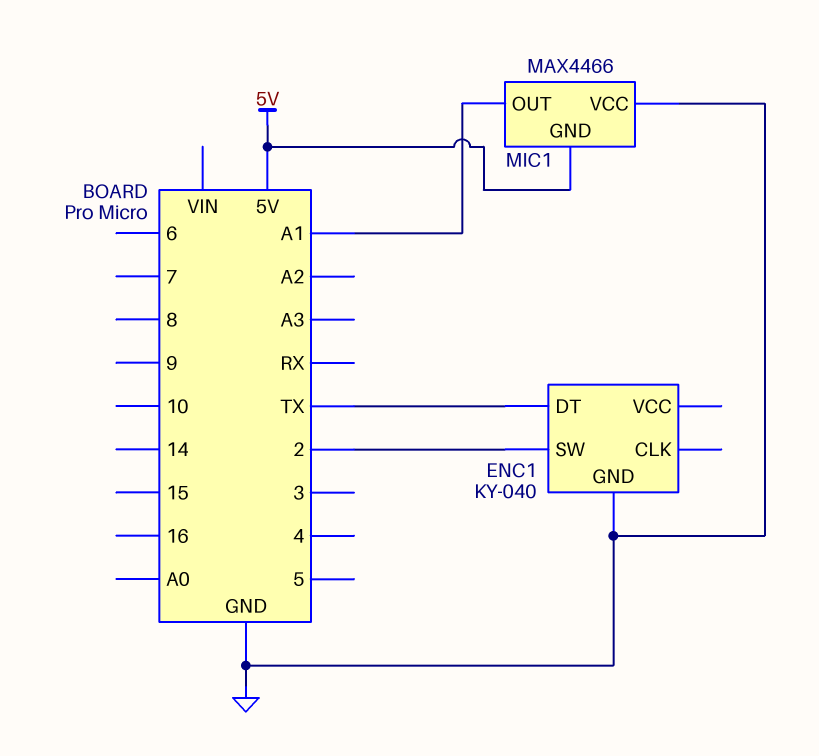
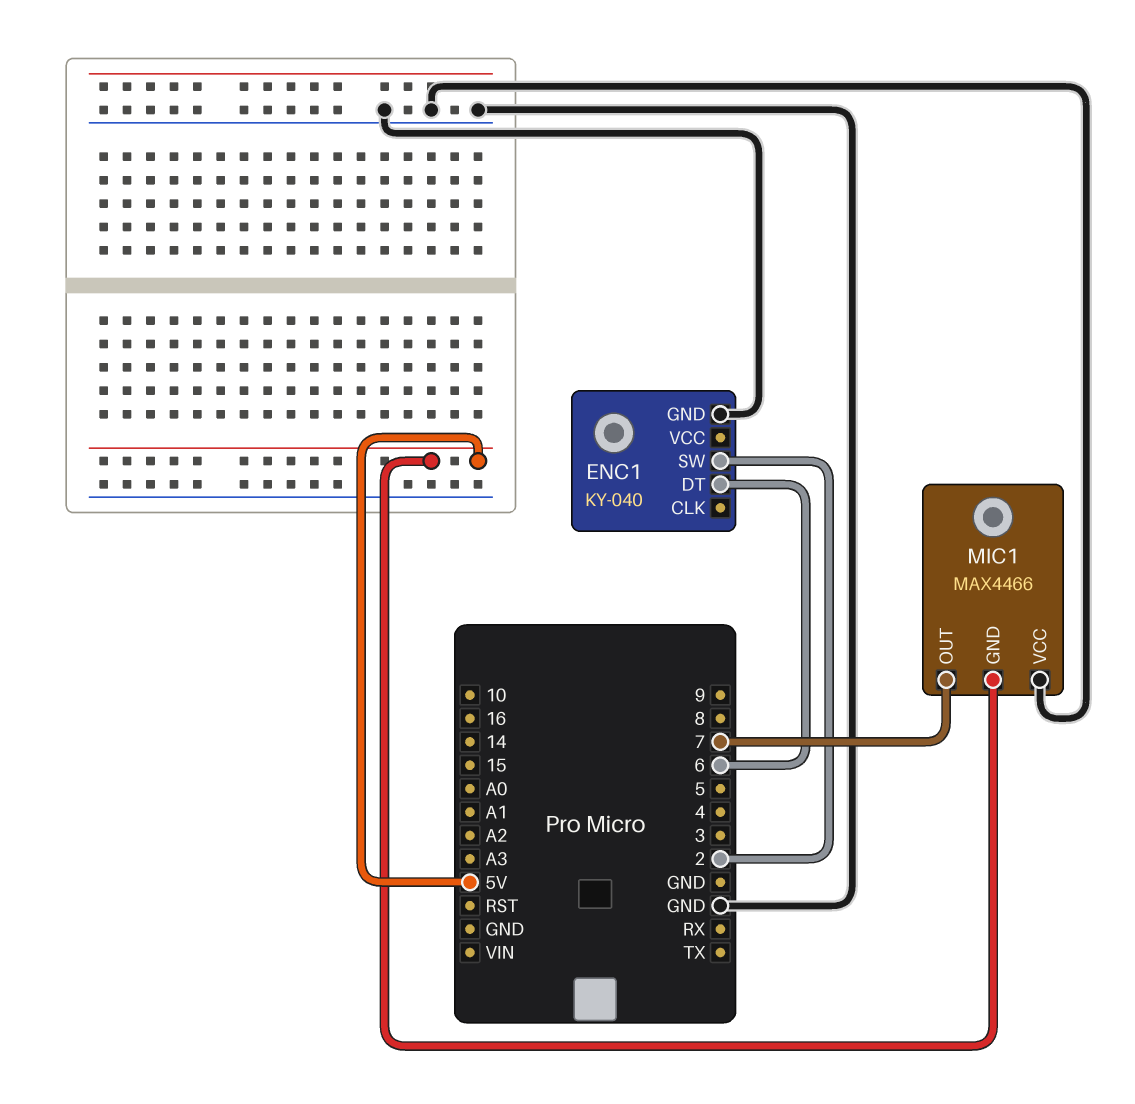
ENC1 pin DT: TX -> 6
MIC1 pin OUT: A1 -> 7

